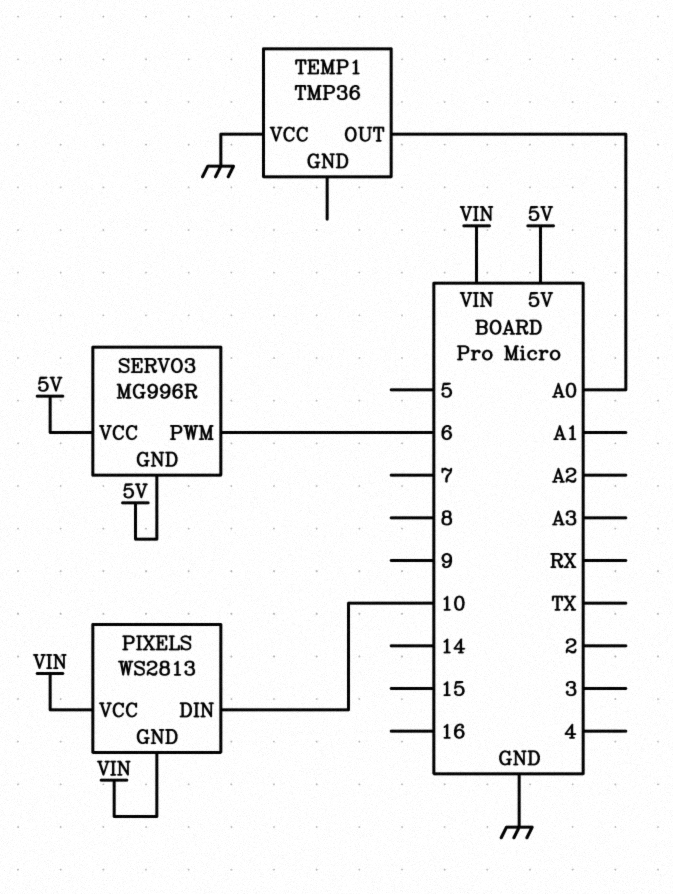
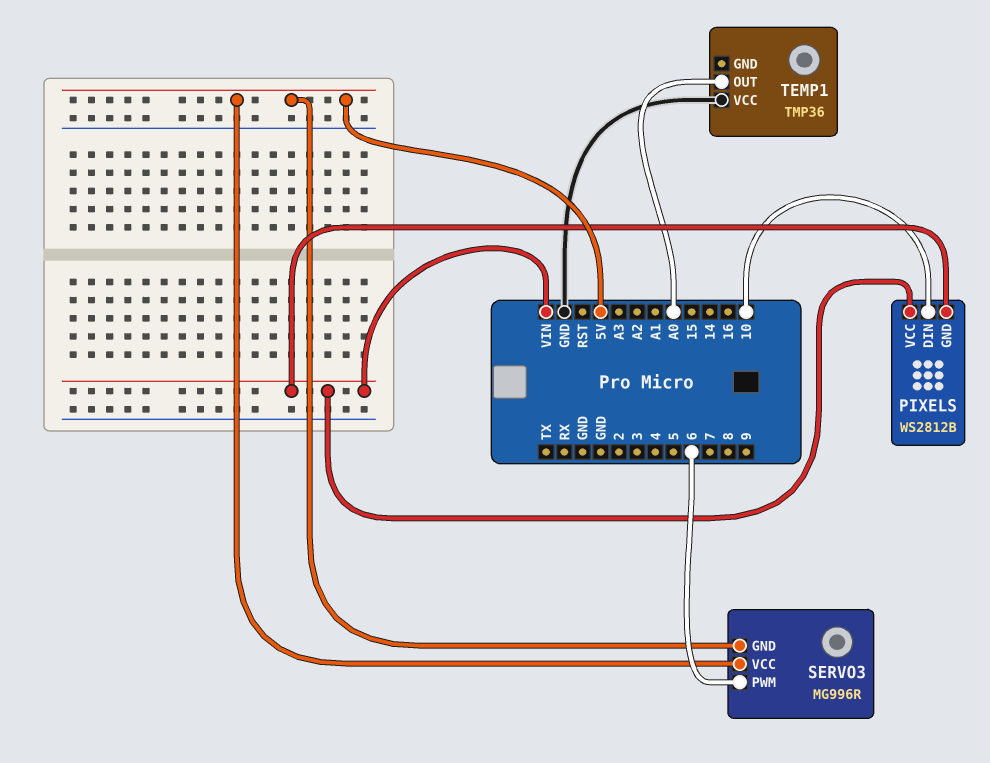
PIXELS: WS2813 -> WS2812B

